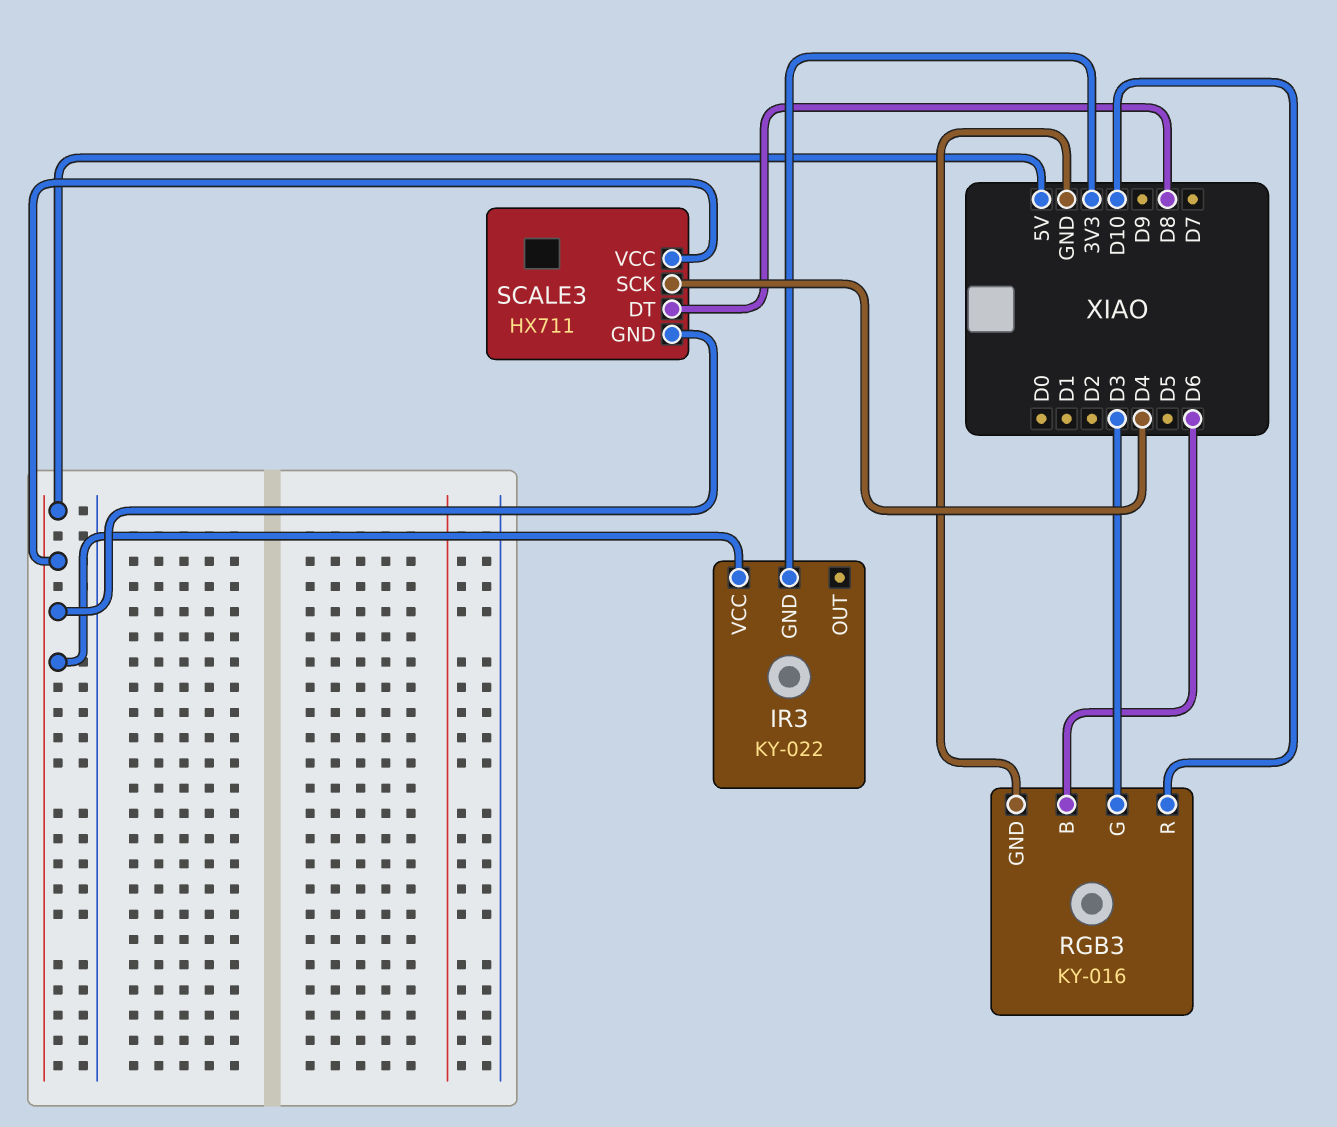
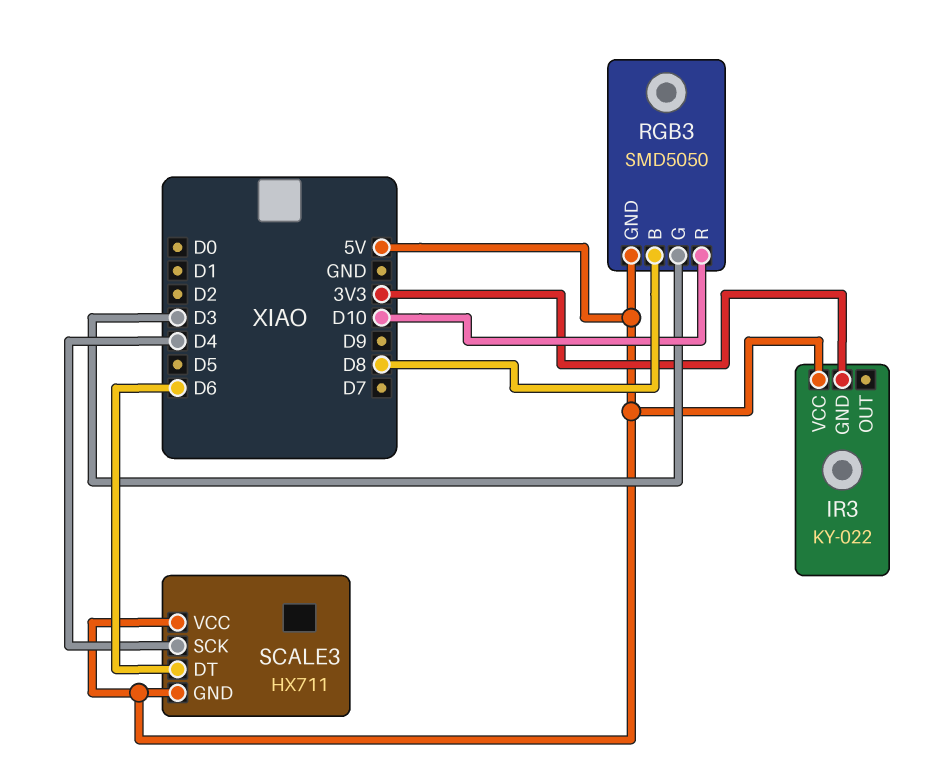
RGB3: KY-016 -> SMD5050
RGB3 pin B: D6 -> D8
RGB3 pin GND: GND -> 5V
SCALE3 pin DT: D8 -> D6

